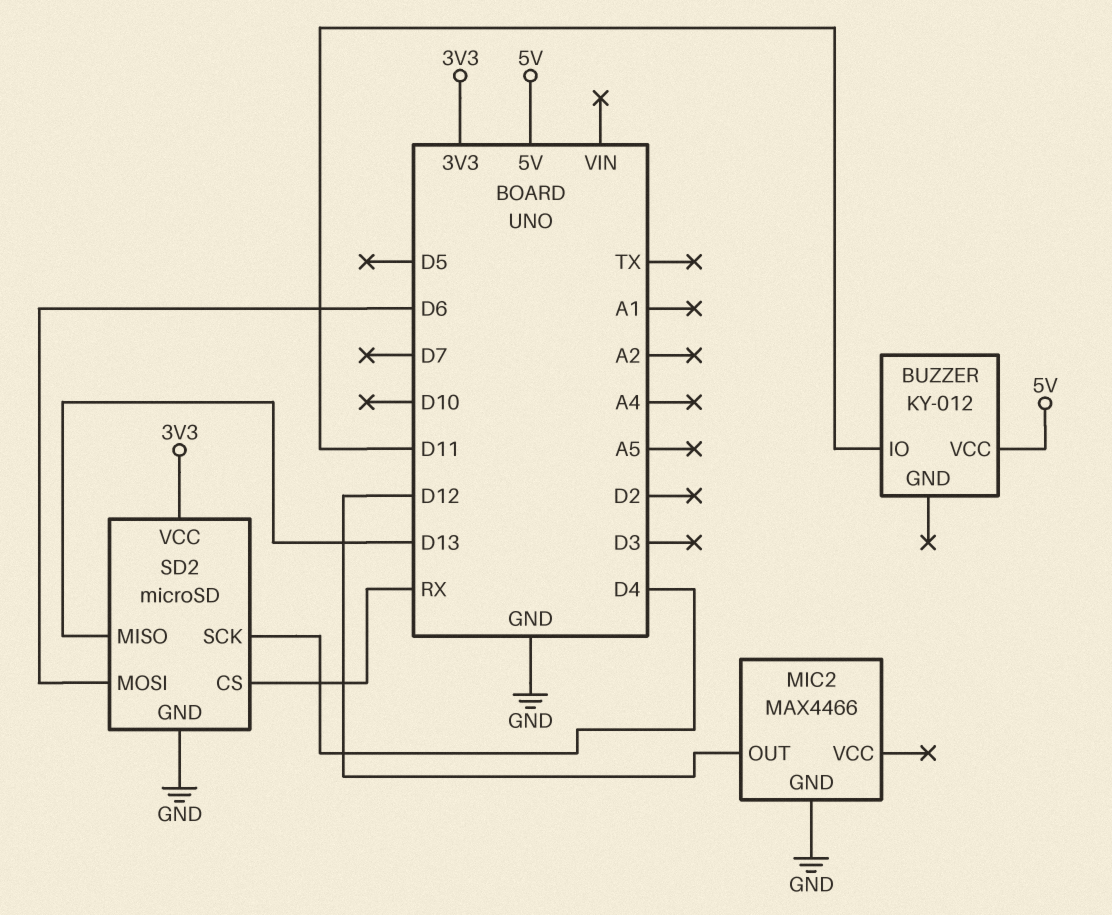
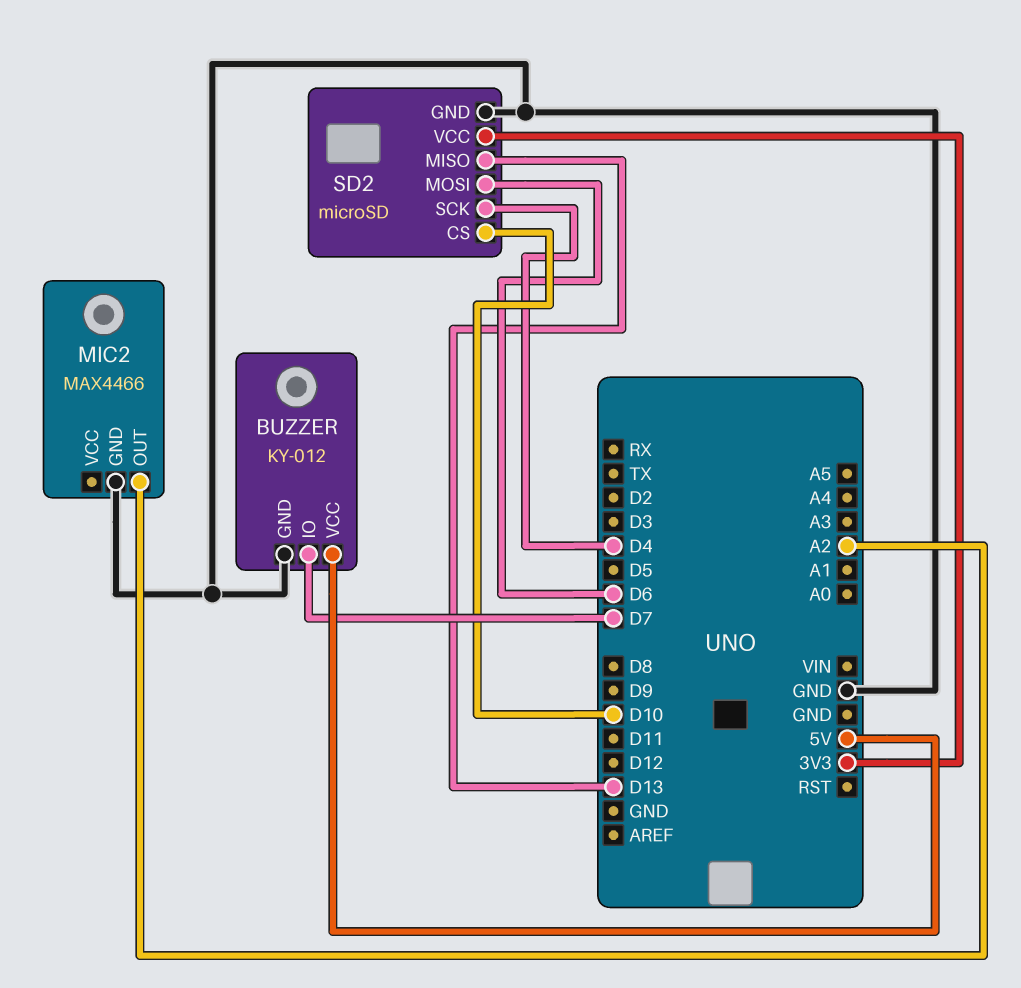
BUZZER pin GND: none -> GND
BUZZER pin IO: D11 -> D7
MIC2 pin OUT: D12 -> A2
SD2 pin CS: RX -> D10

